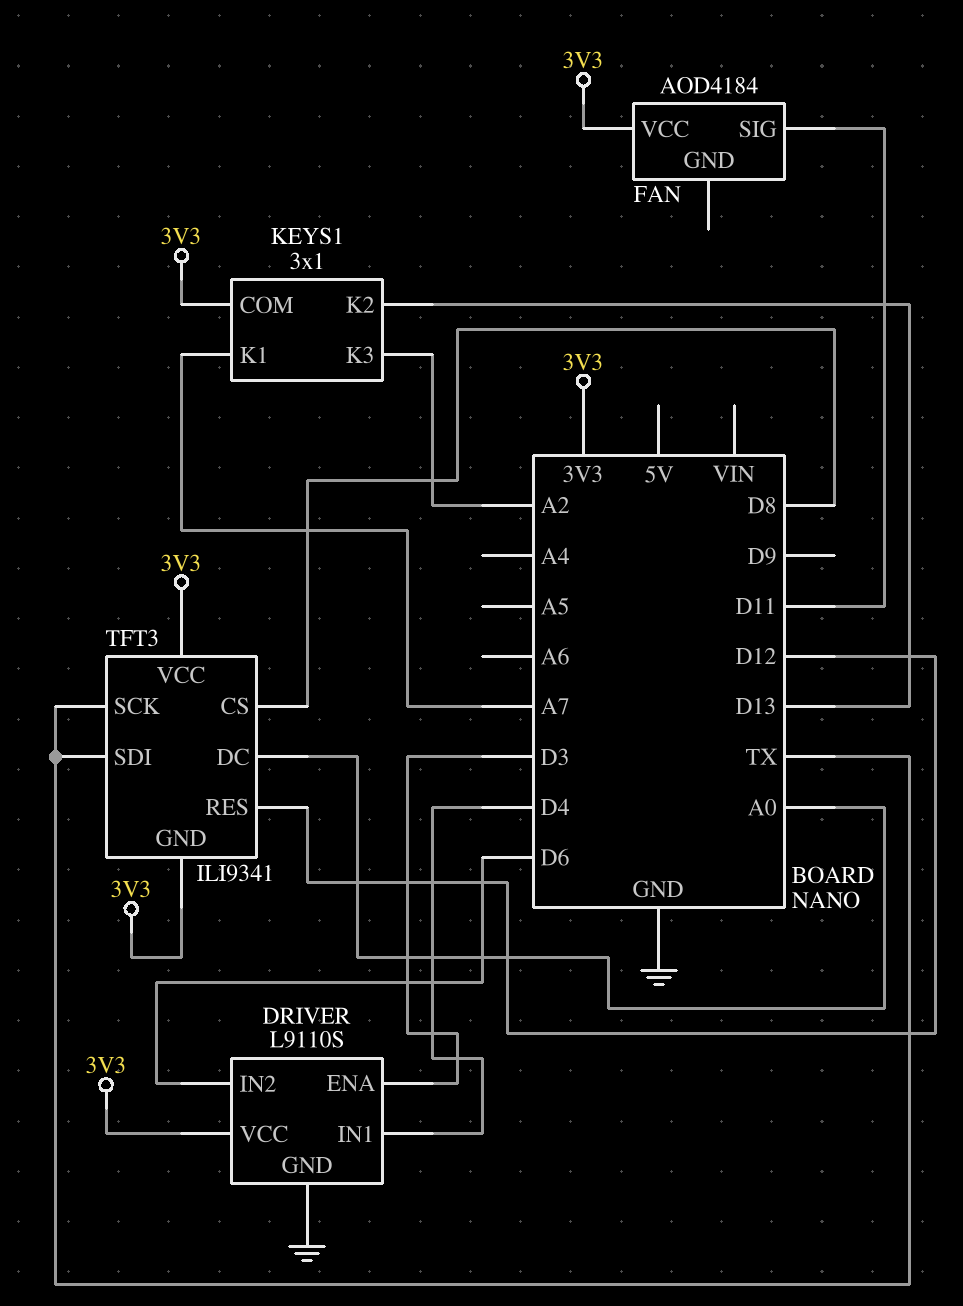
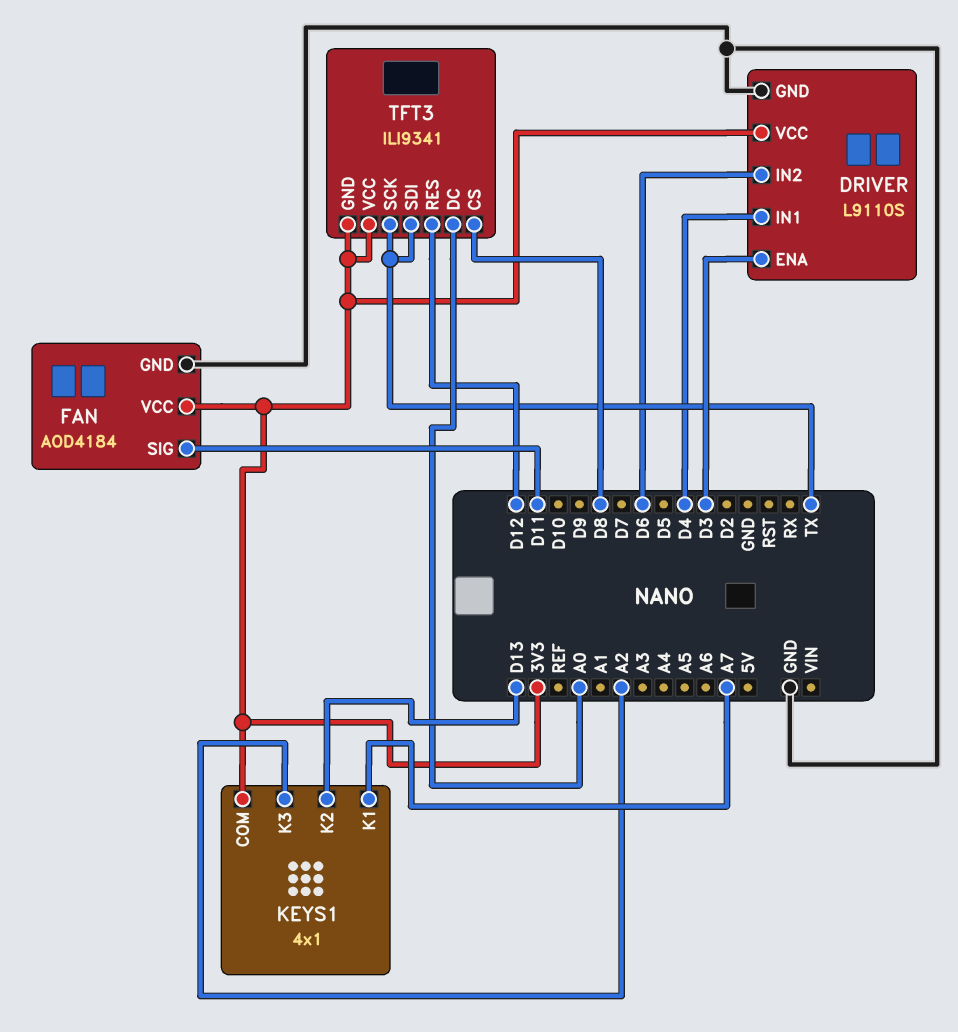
FAN pin GND: none -> GND
KEYS1: 3x1 -> 4x1

